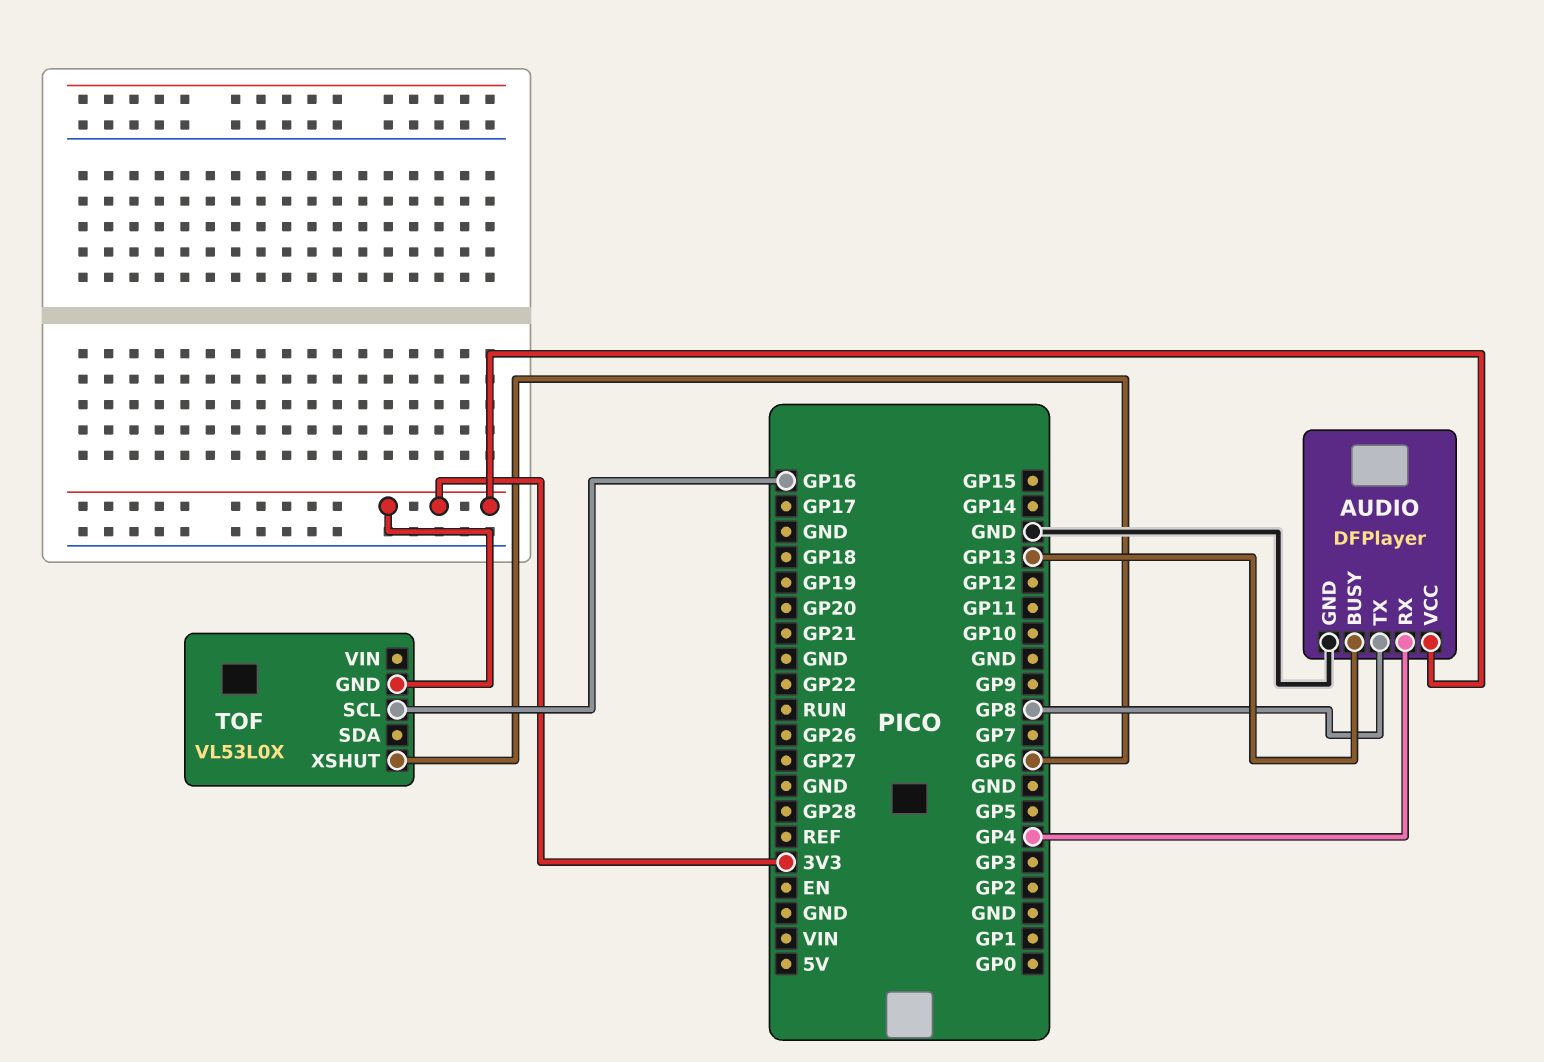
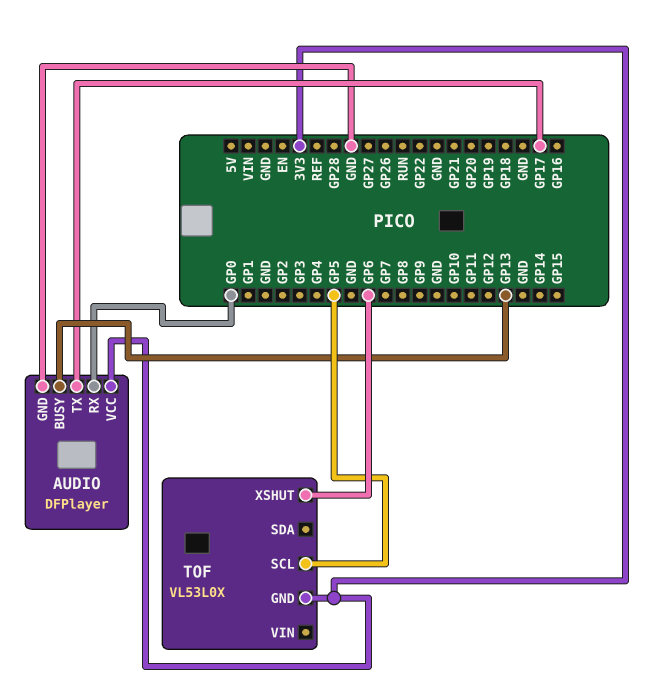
AUDIO pin RX: GP4 -> GP0
AUDIO pin TX: GP8 -> GP17
TOF pin SCL: GP16 -> GP5

